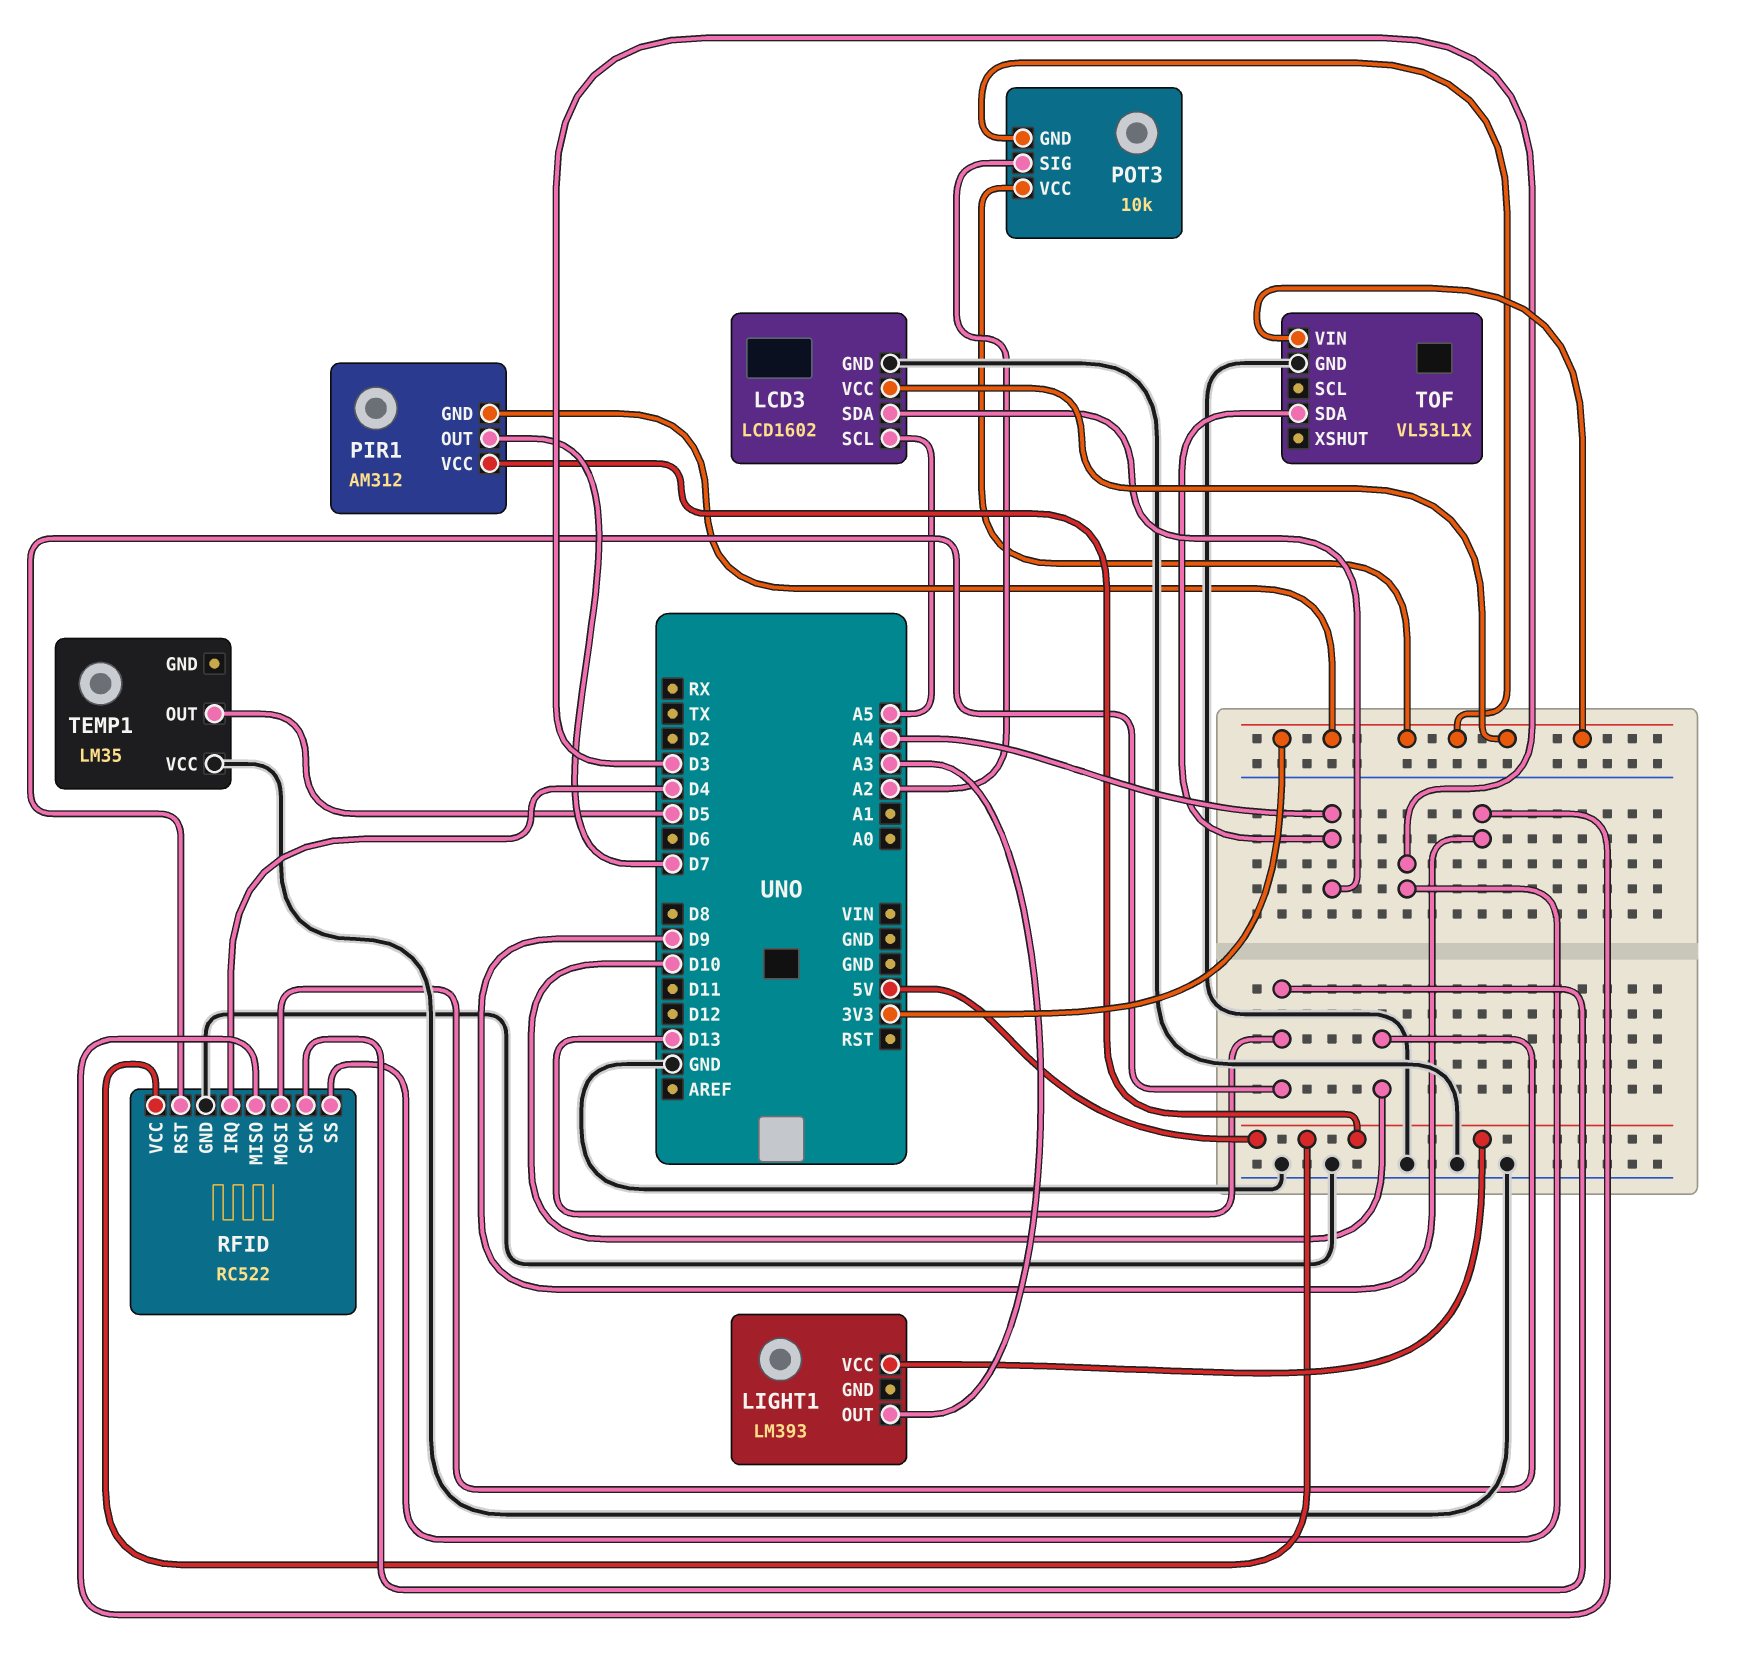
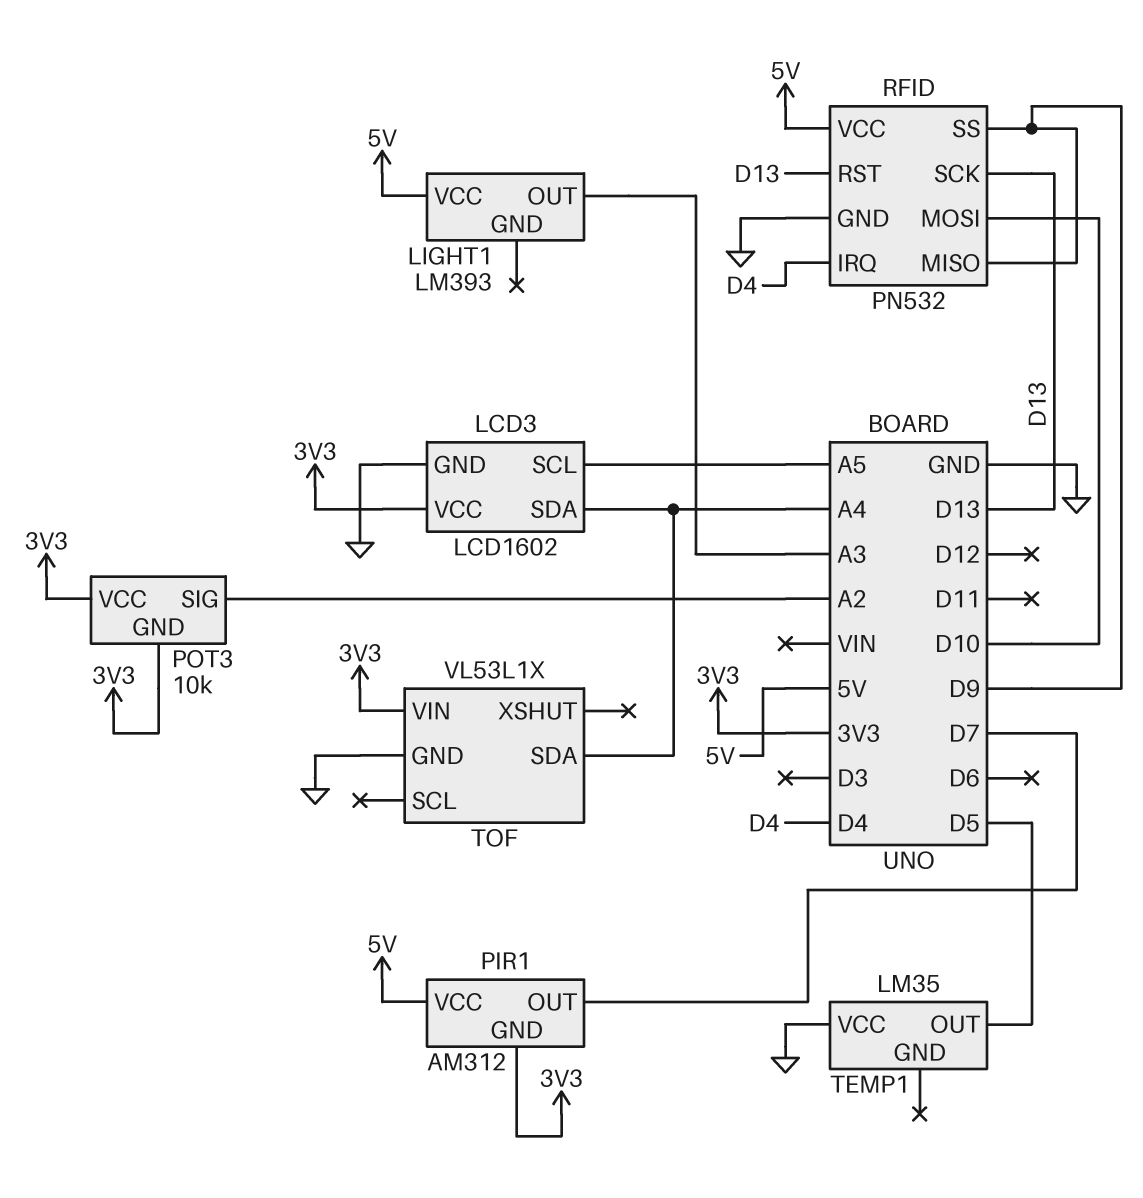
RFID: RC522 -> PN532
RFID pin SS: D3 -> D9

